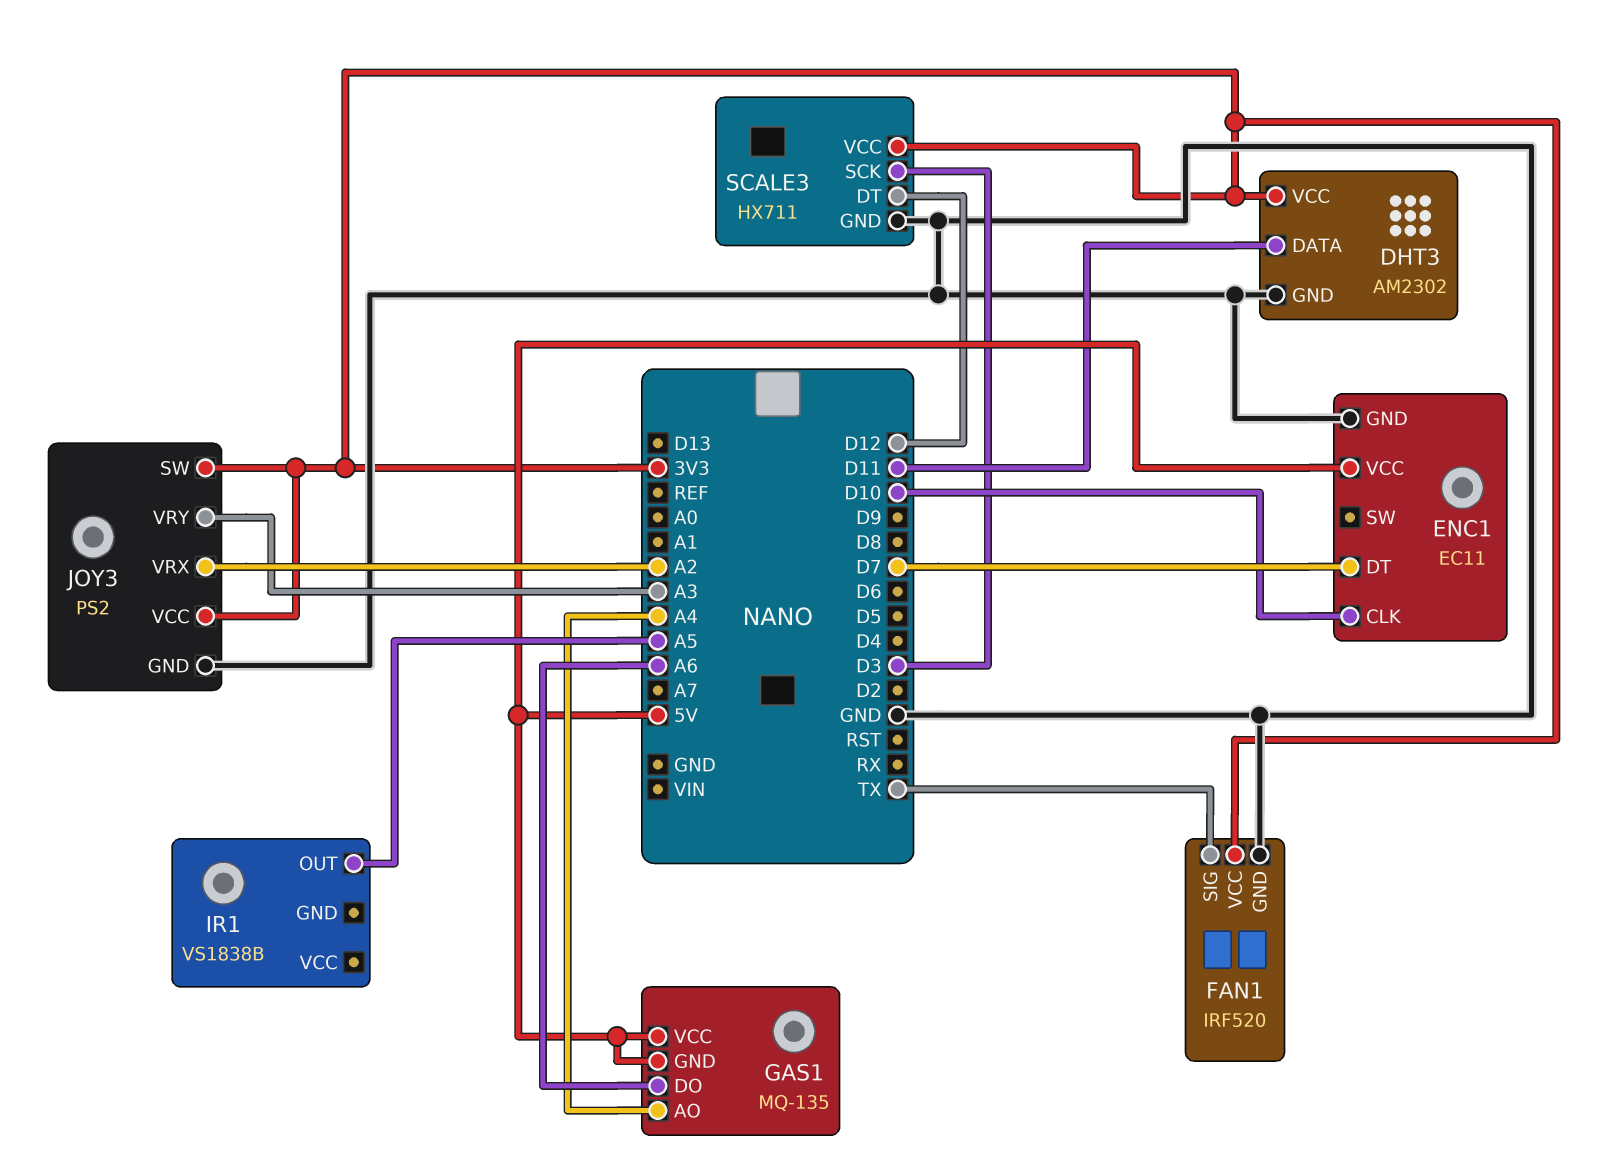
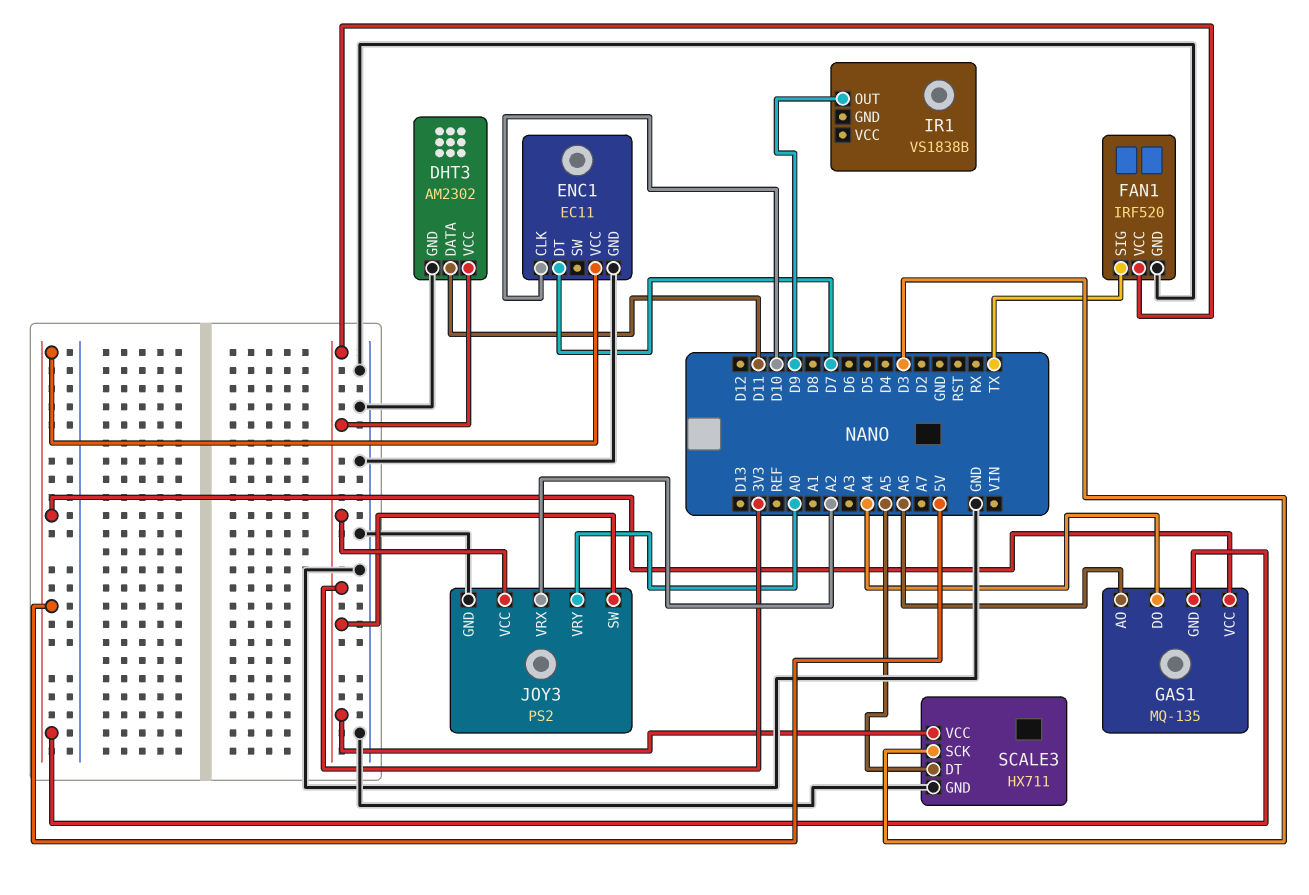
GAS1 pin AO: A4 -> A6
GAS1 pin DO: A6 -> A4
IR1 pin OUT: A5 -> D9
JOY3 pin VRY: A3 -> A0
SCALE3 pin DT: D12 -> A5

